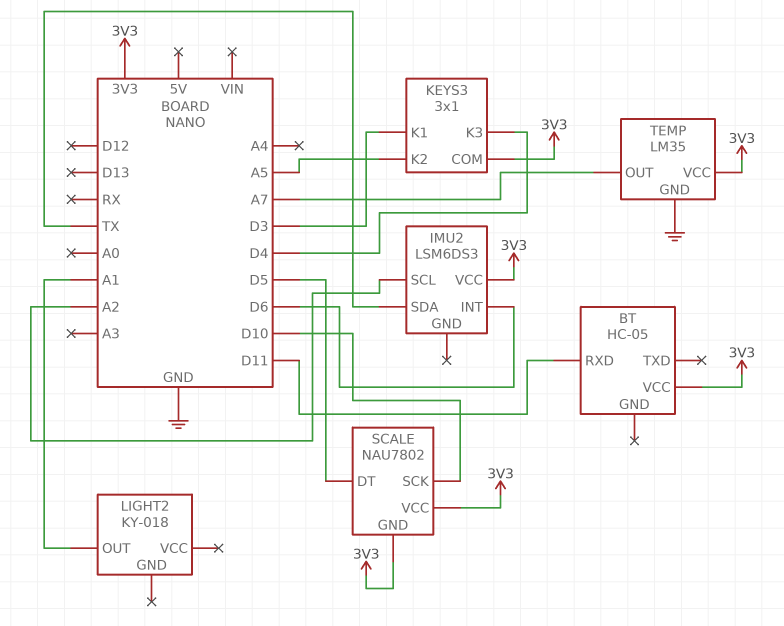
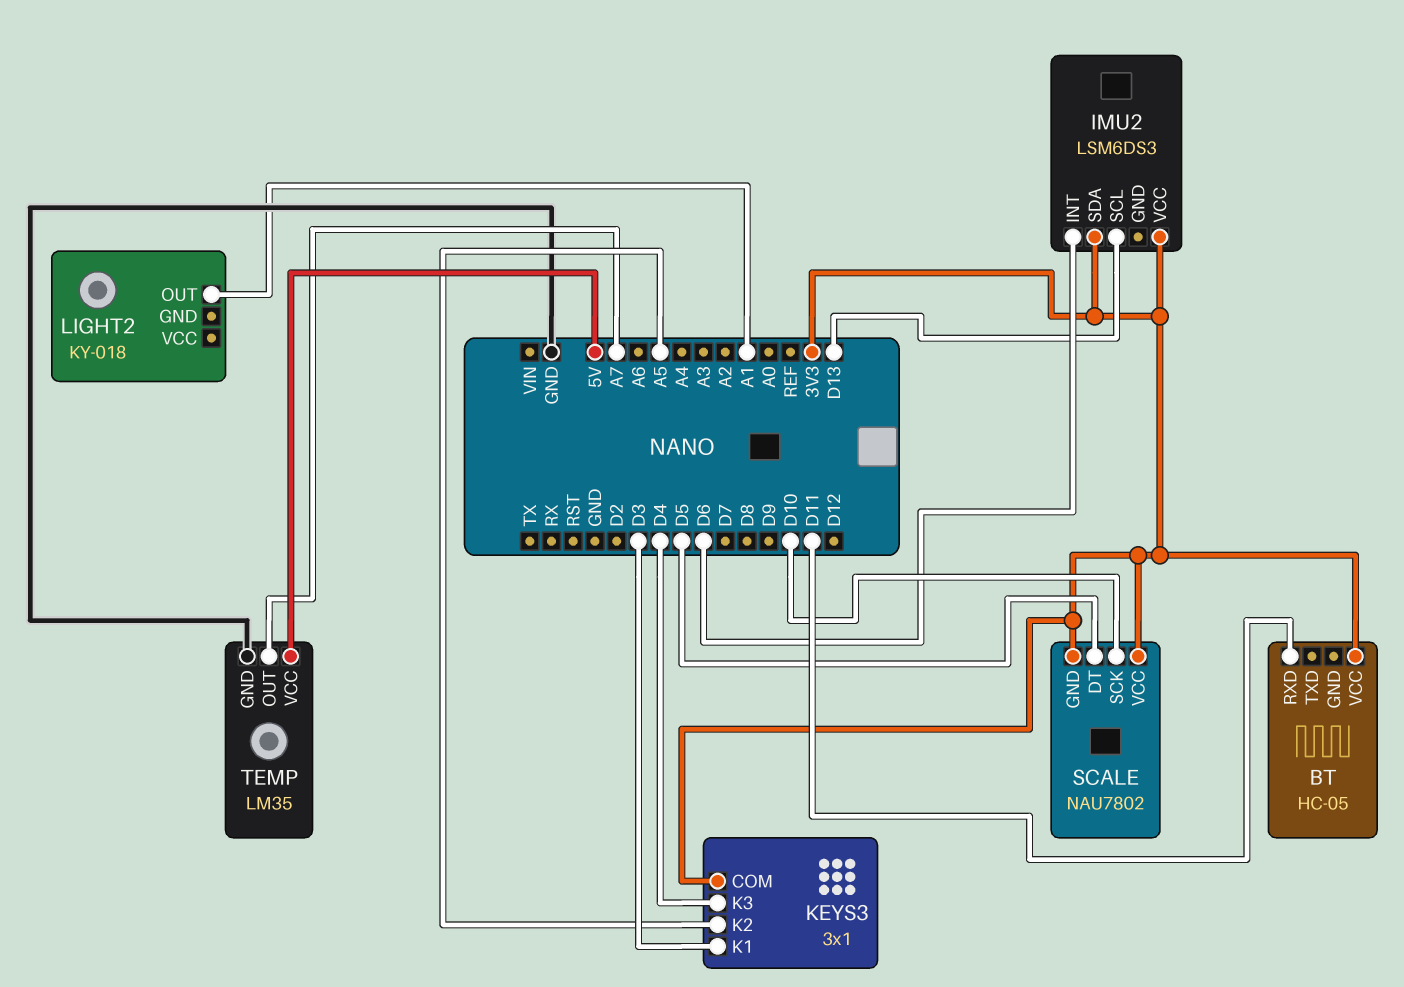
IMU2 pin SCL: A2 -> D13
IMU2 pin SDA: TX -> 3V3
TEMP pin VCC: 3V3 -> 5V

